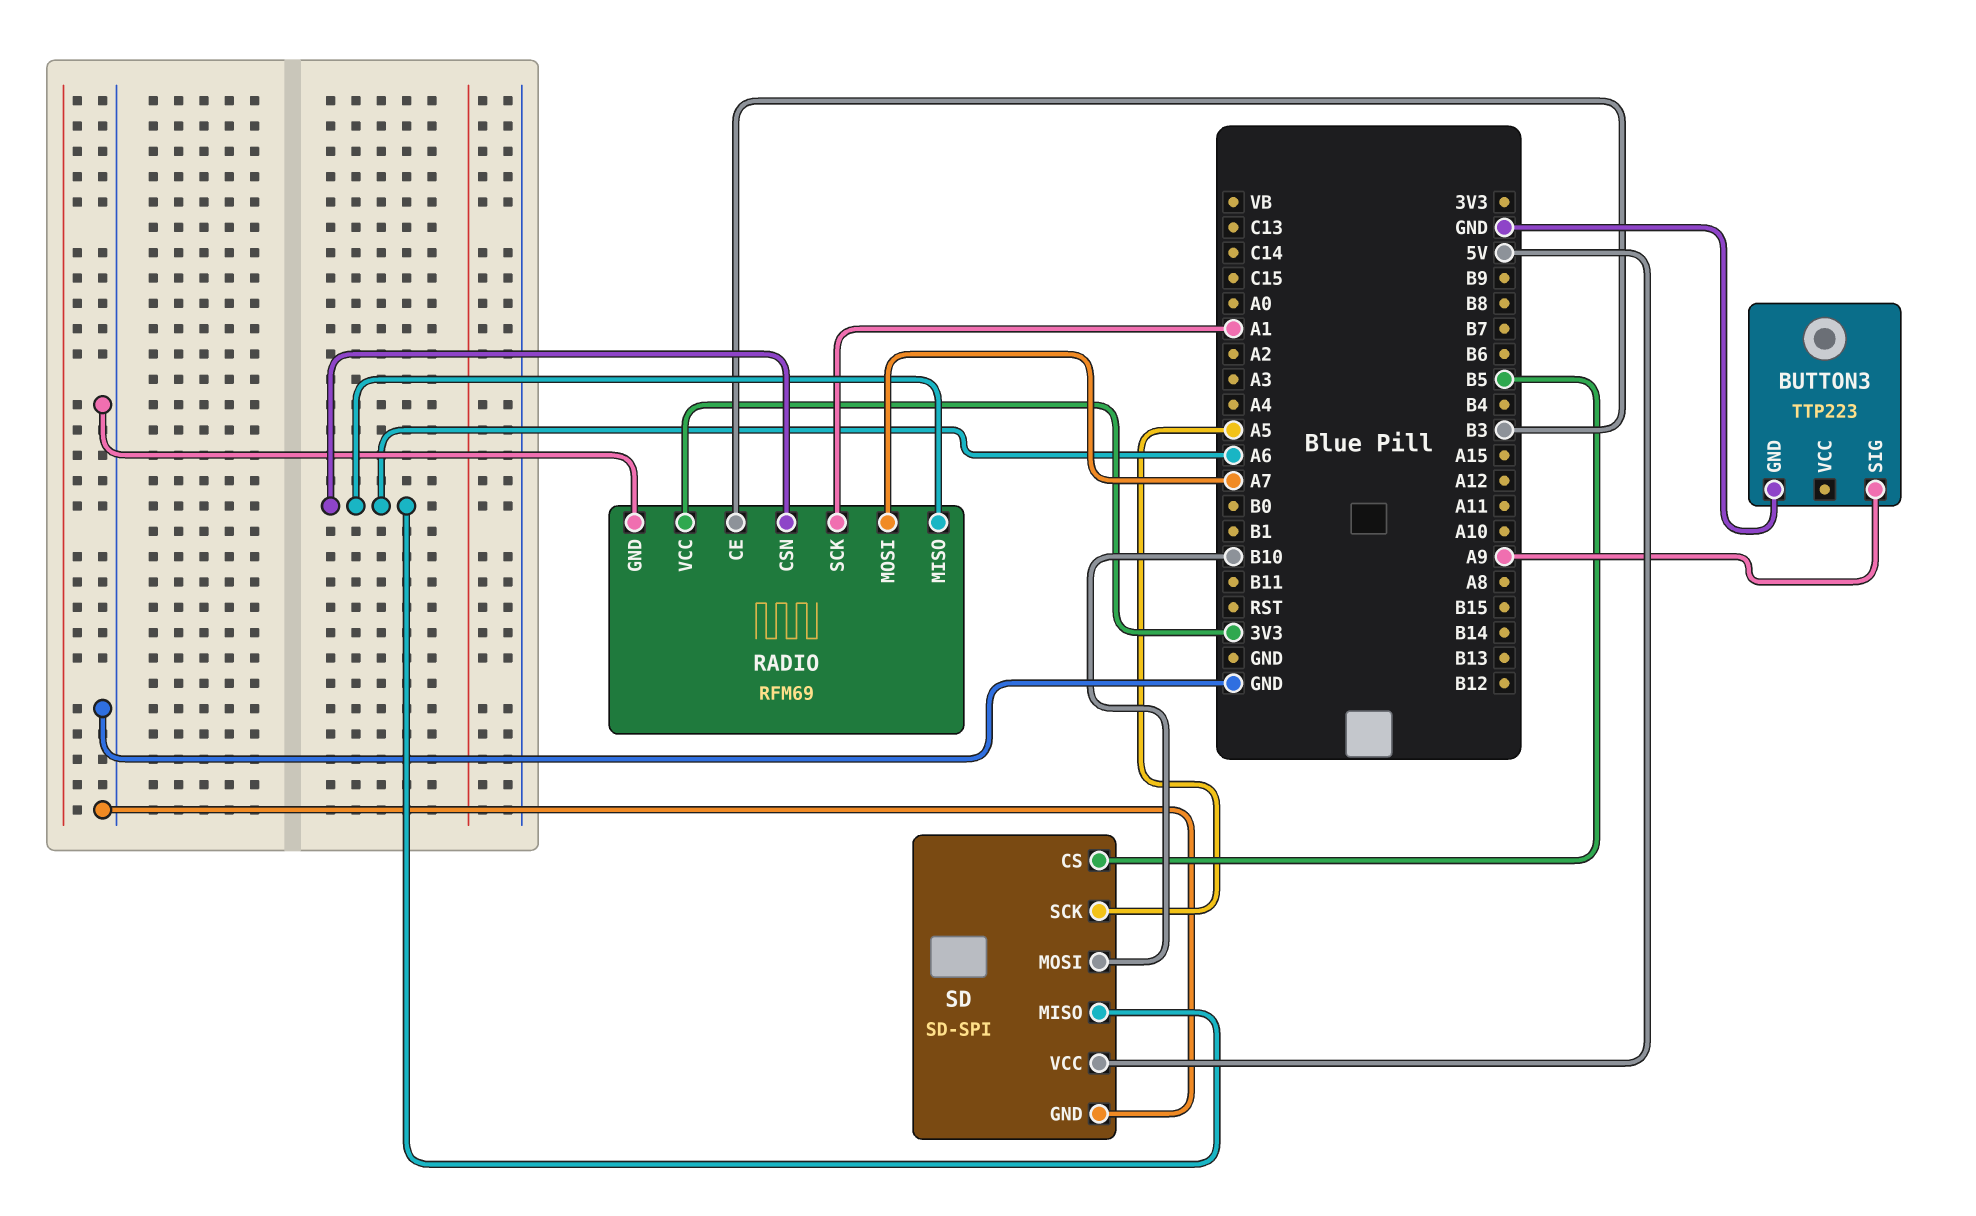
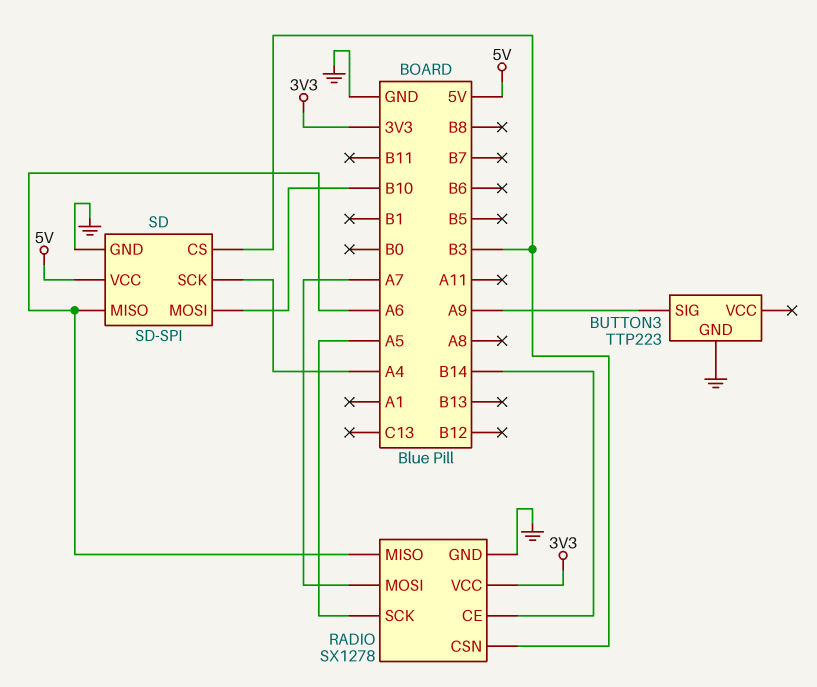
RADIO: RFM69 -> SX1278
RADIO pin CE: B3 -> B14
RADIO pin CSN: A6 -> B3
RADIO pin SCK: A1 -> A5
SD pin CS: B5 -> B3
SD pin SCK: A5 -> A4

